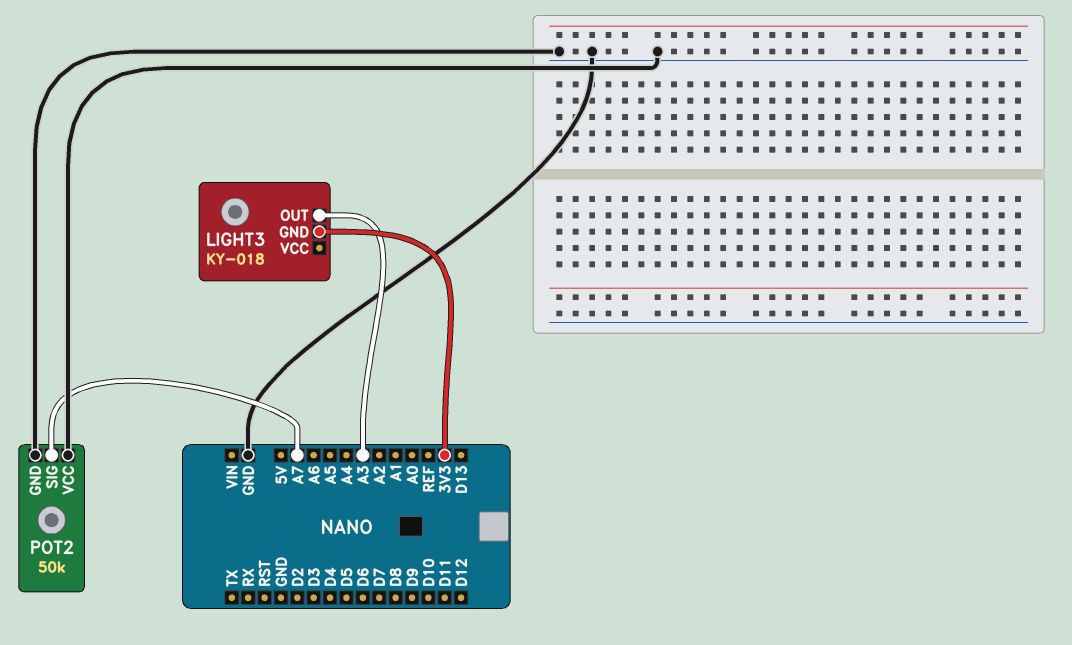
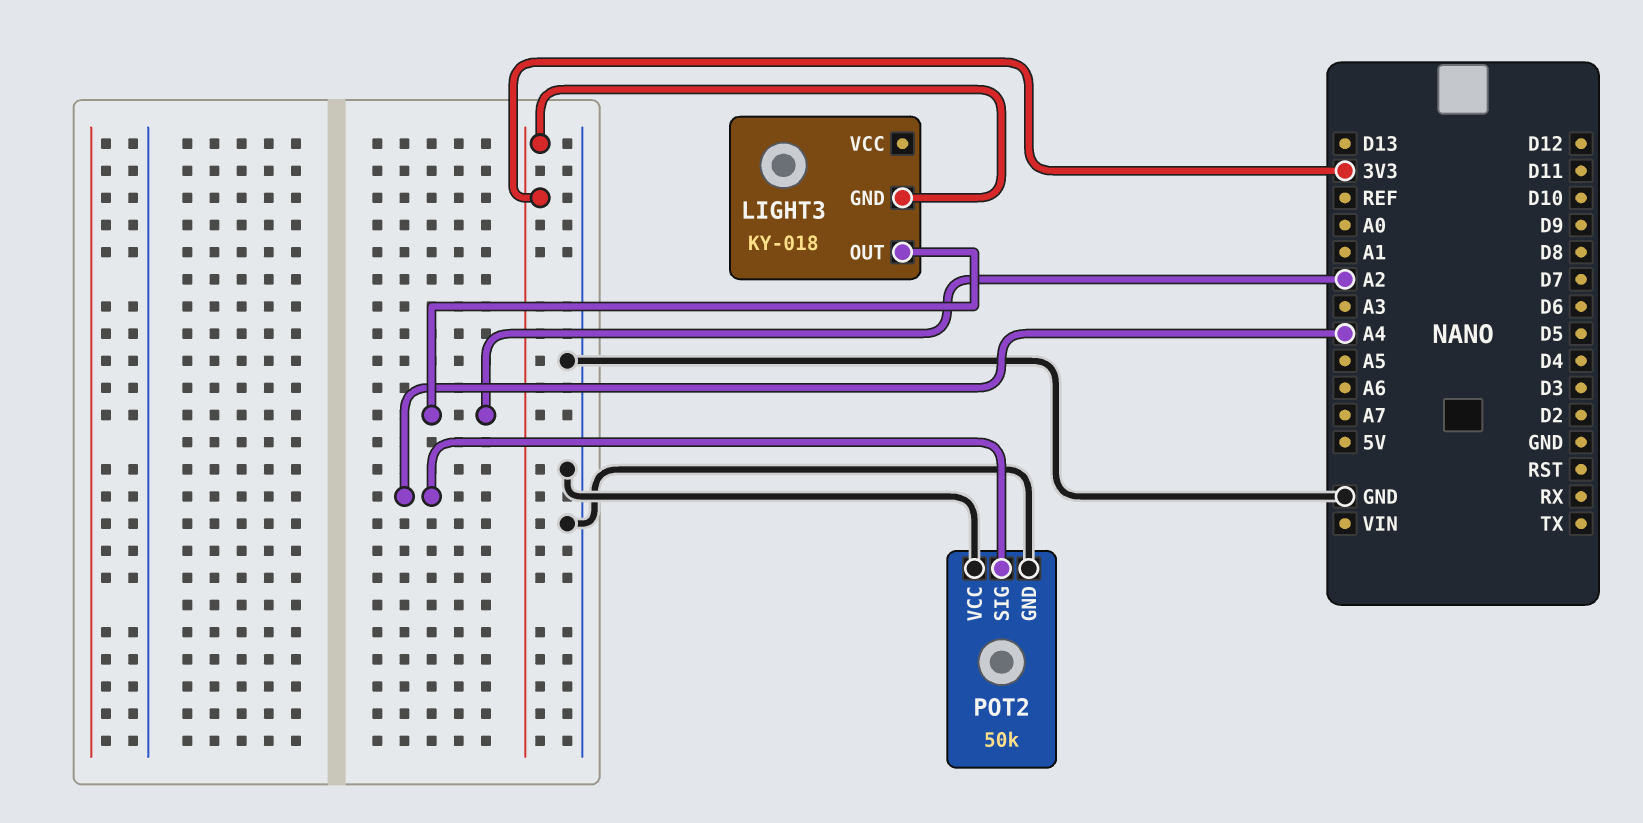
LIGHT3 pin OUT: A3 -> A2
POT2 pin SIG: A7 -> A4

